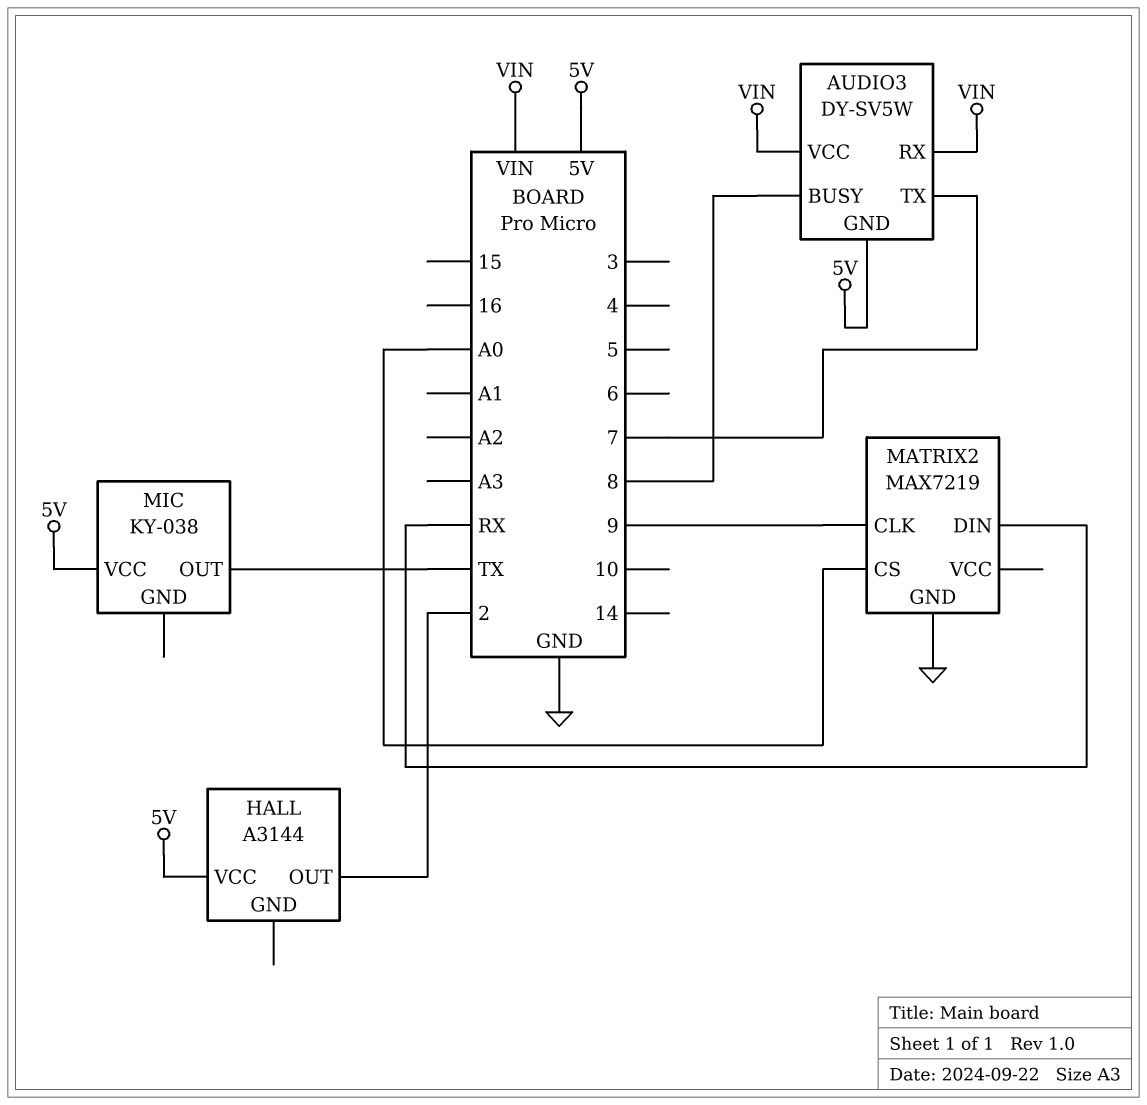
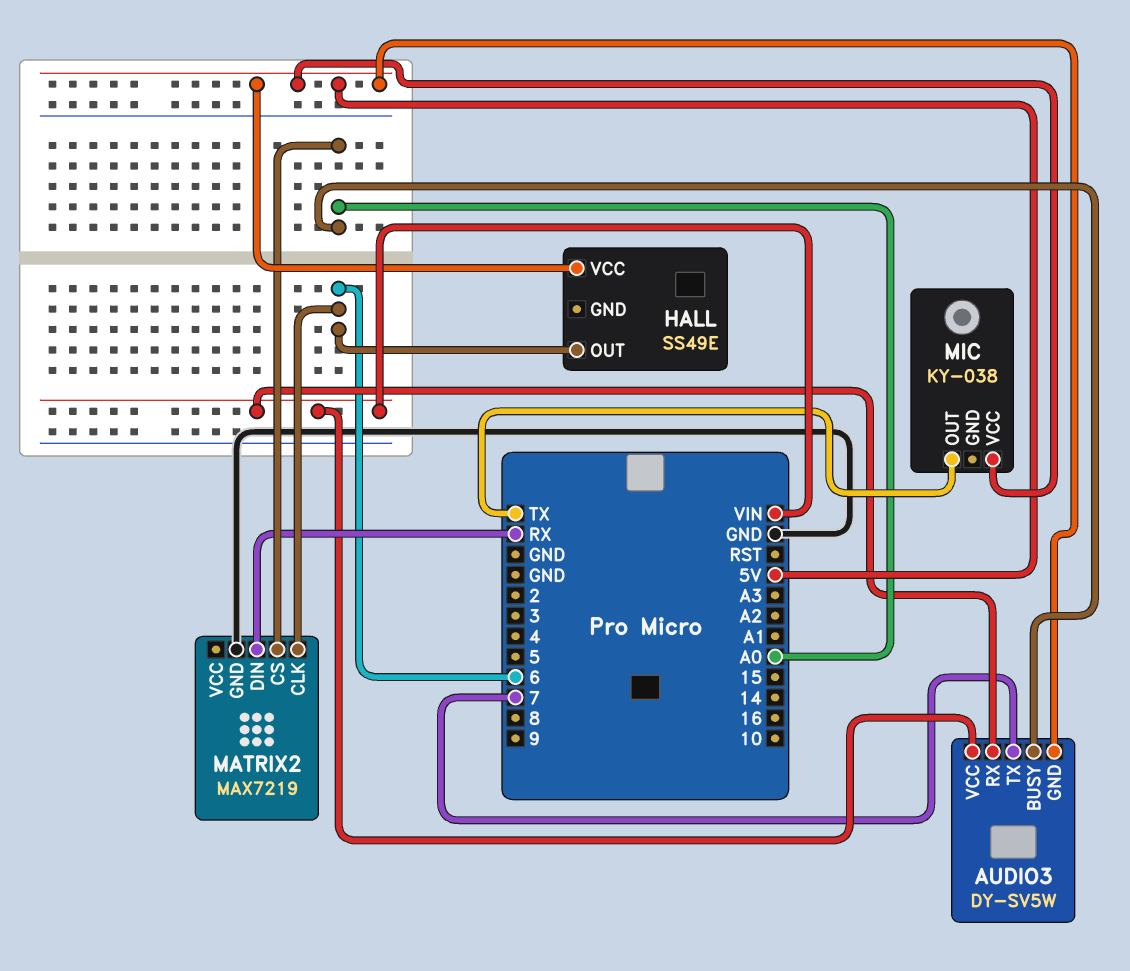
AUDIO3 pin BUSY: 8 -> A0
HALL: A3144 -> SS49E
HALL pin OUT: 2 -> 6
MATRIX2 pin CLK: 9 -> 6

